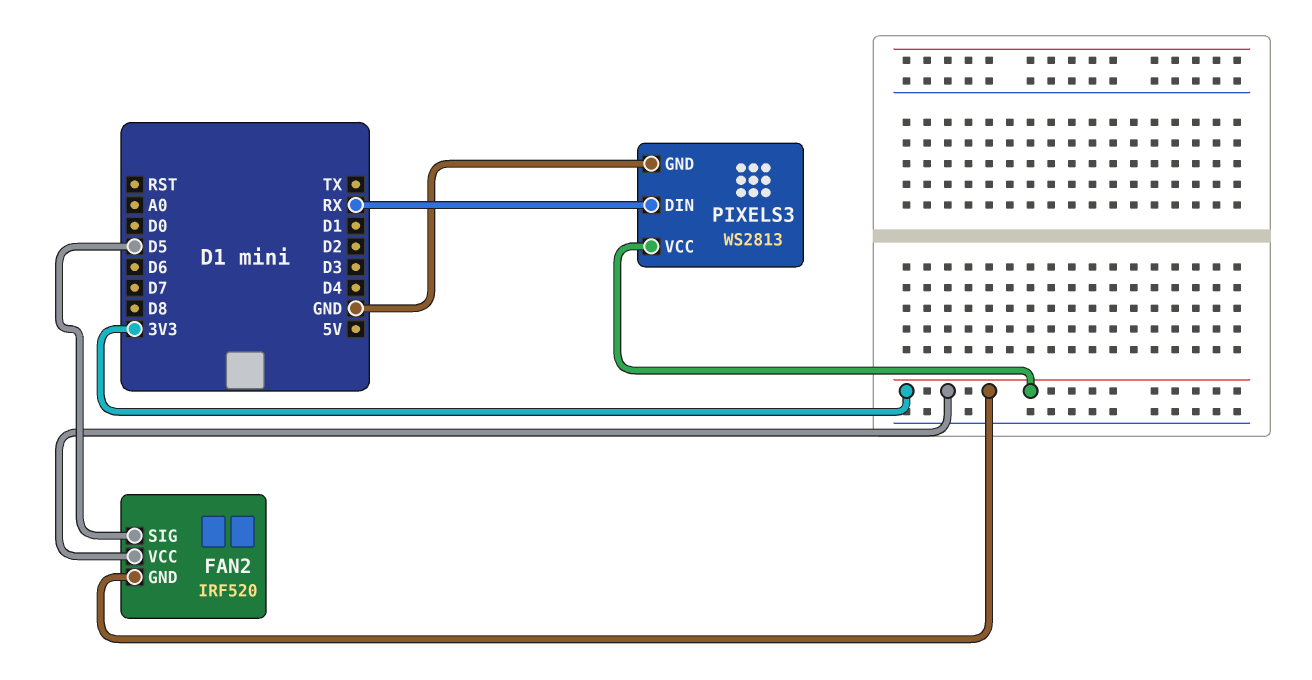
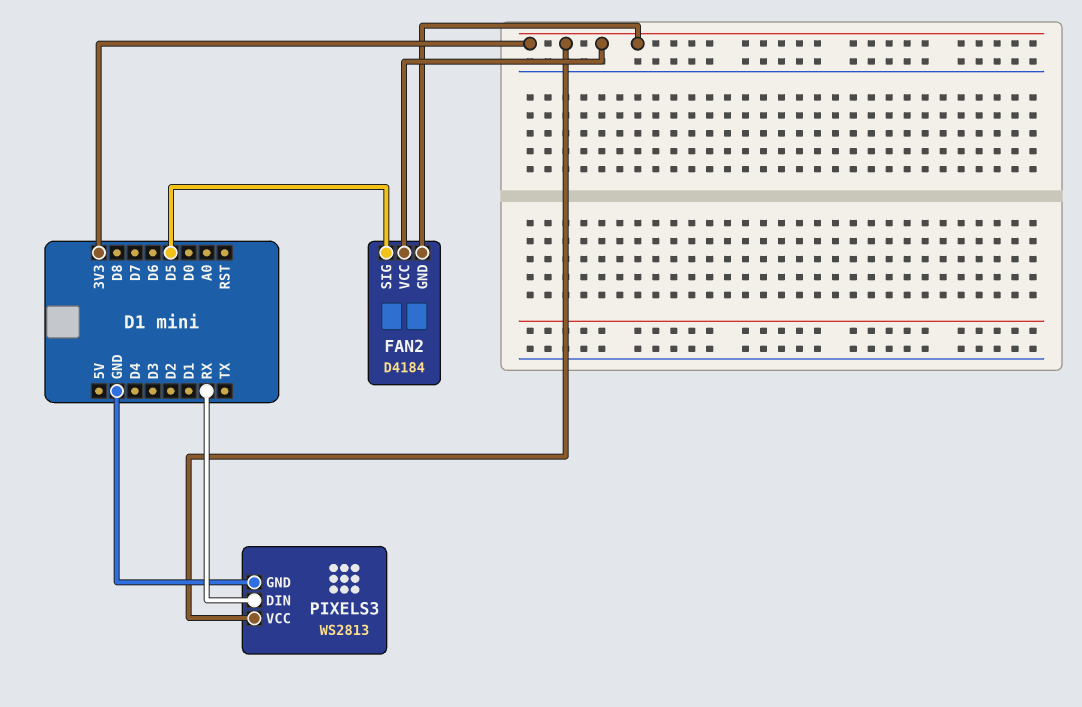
FAN2: IRF520 -> D4184

